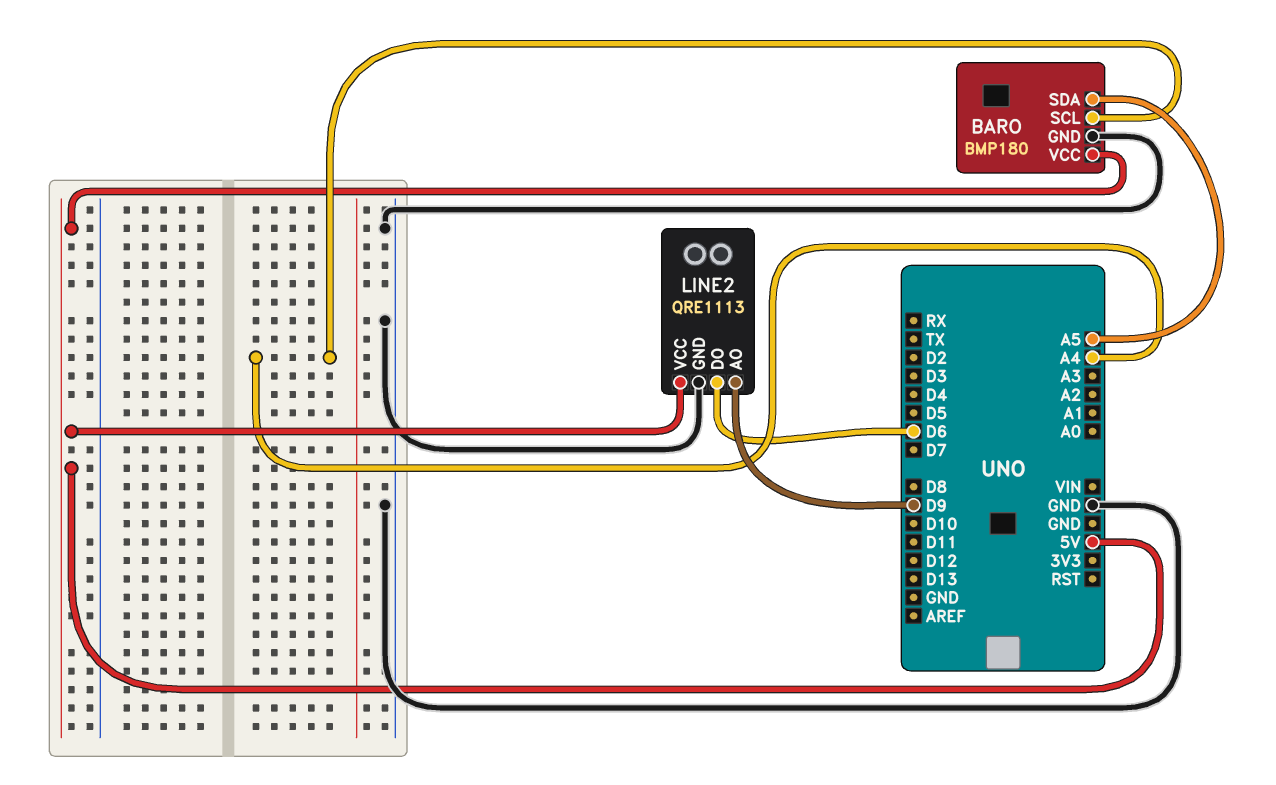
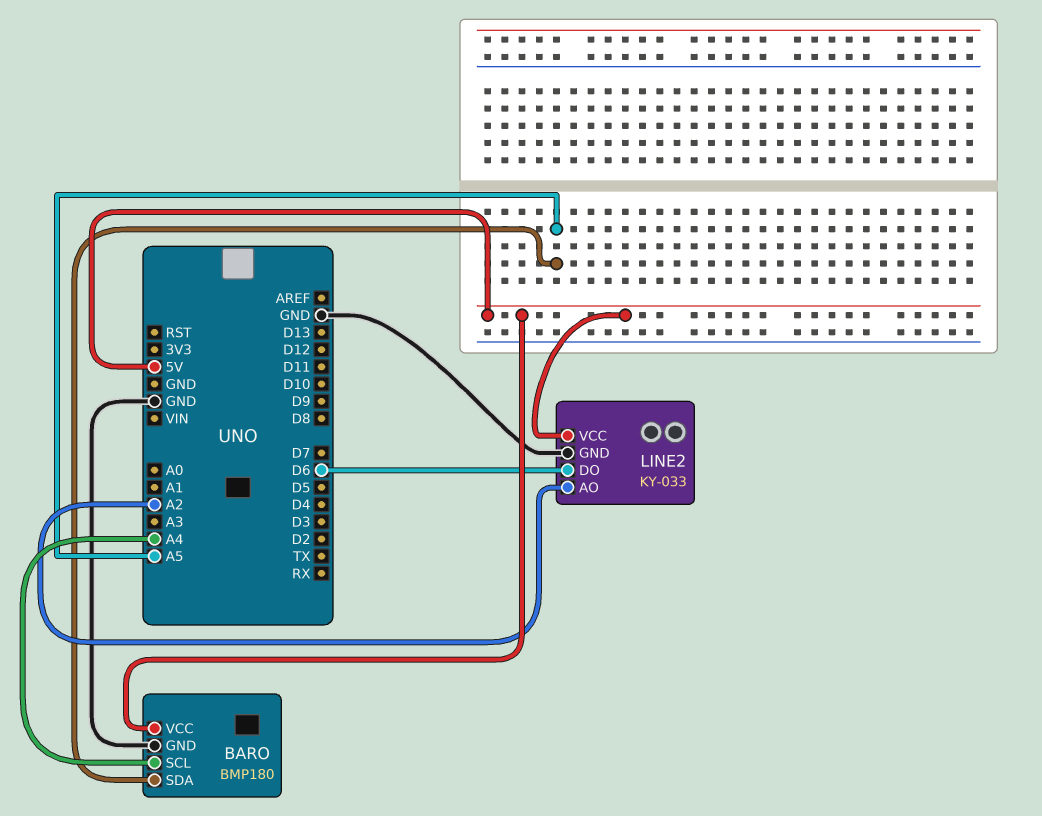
LINE2: QRE1113 -> KY-033
LINE2 pin AO: D9 -> A2

